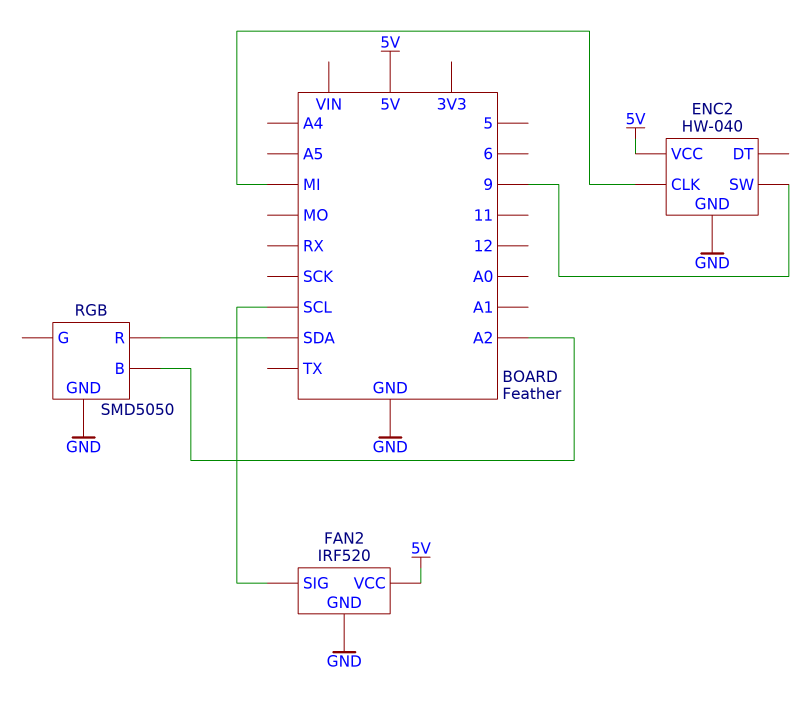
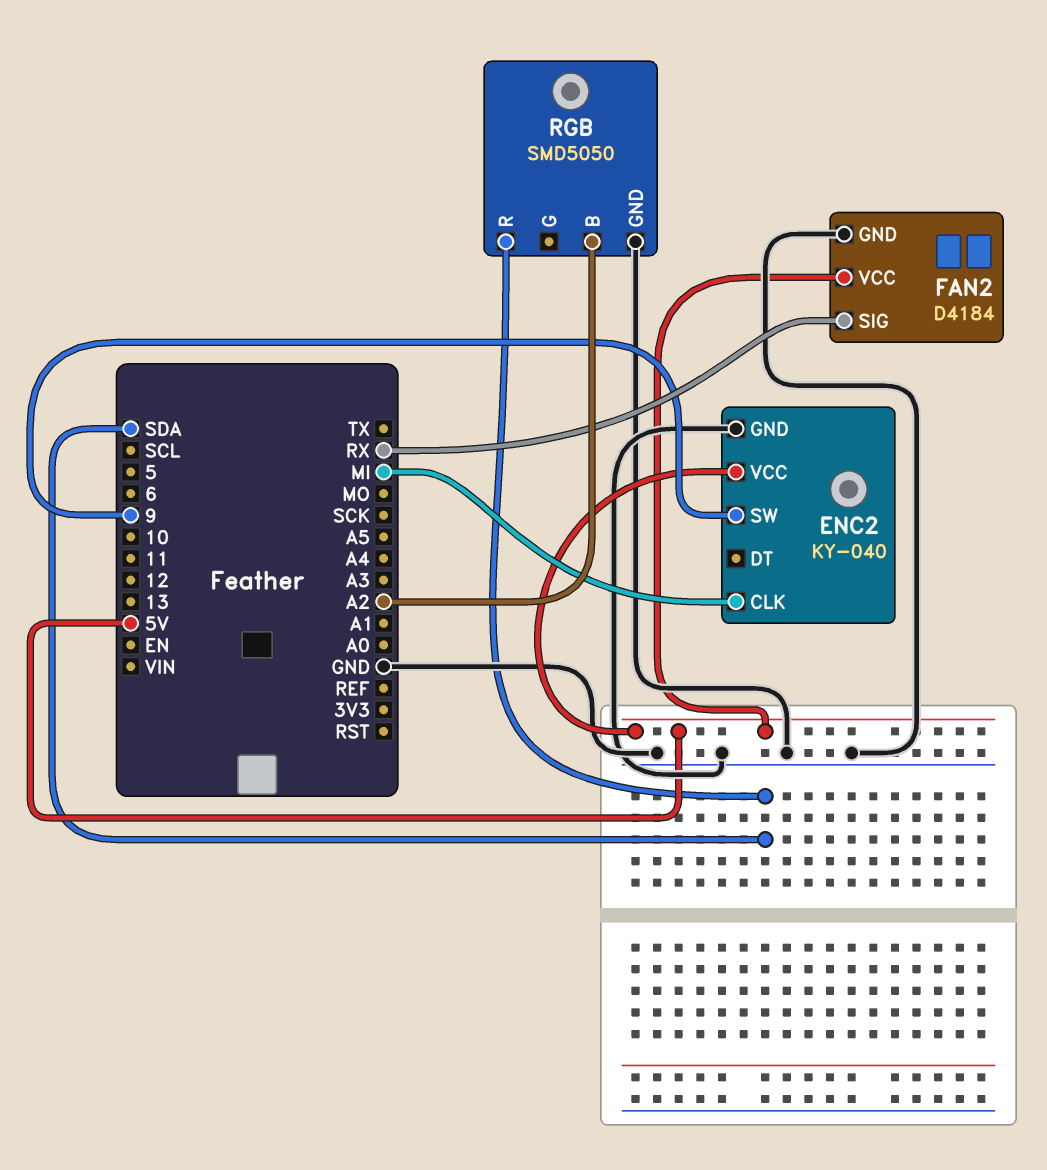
ENC2: HW-040 -> KY-040
FAN2: IRF520 -> D4184
FAN2 pin SIG: SCL -> RX

